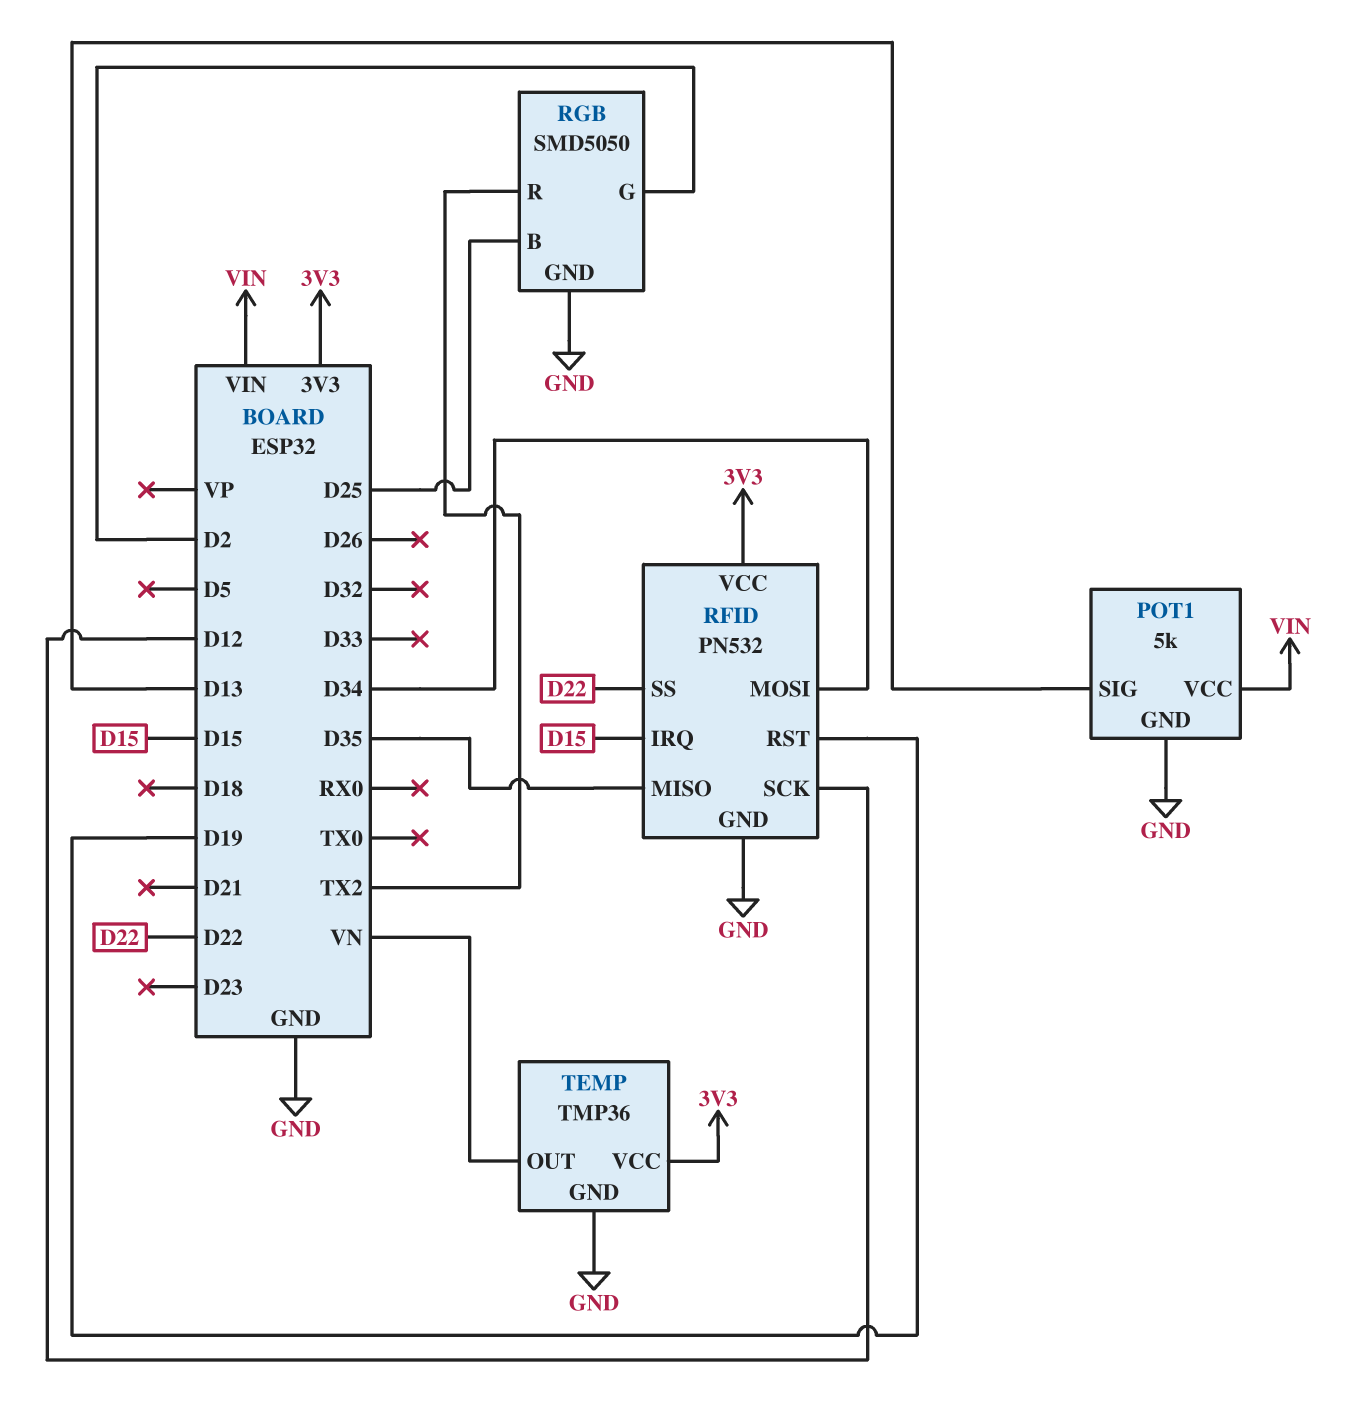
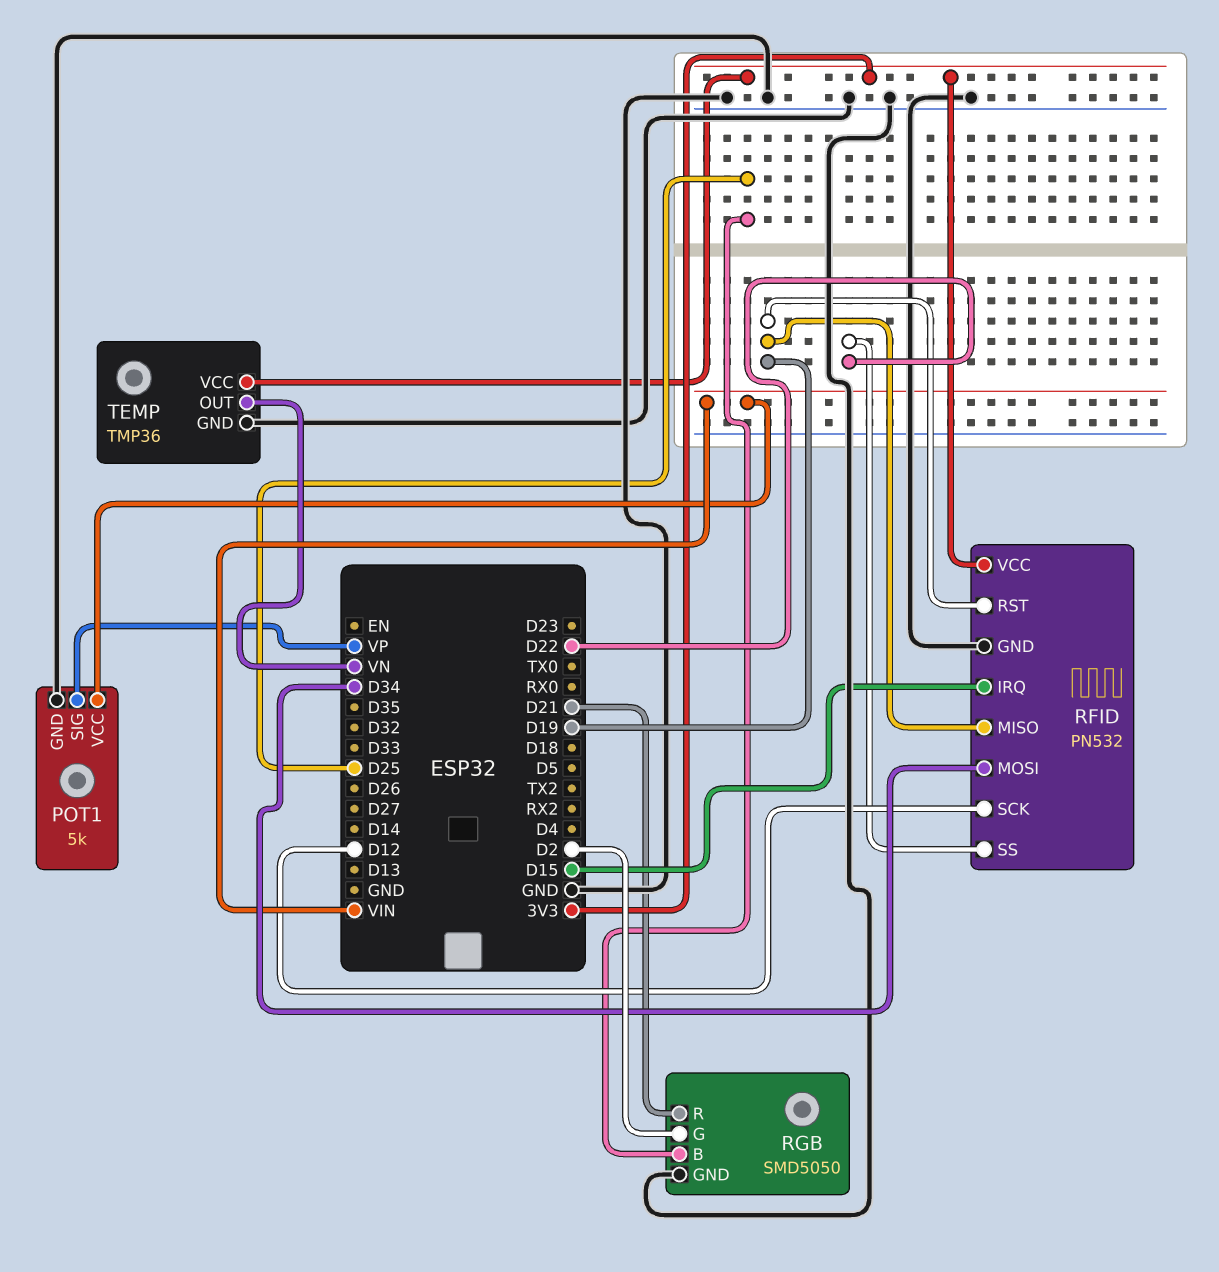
POT1 pin SIG: D13 -> VP
RFID pin MISO: D35 -> D19
RGB pin R: TX2 -> D21

